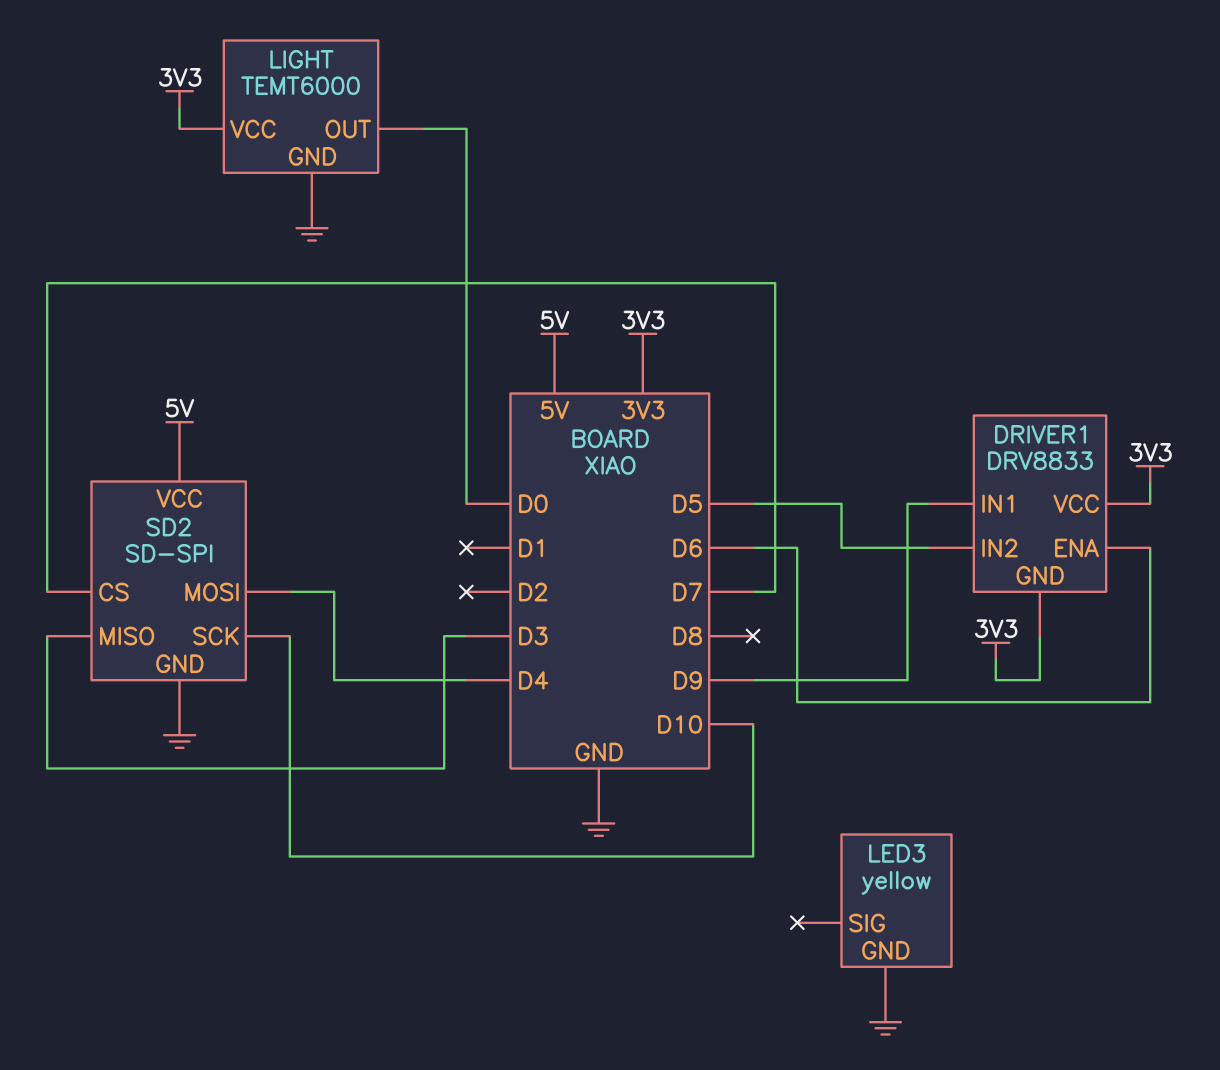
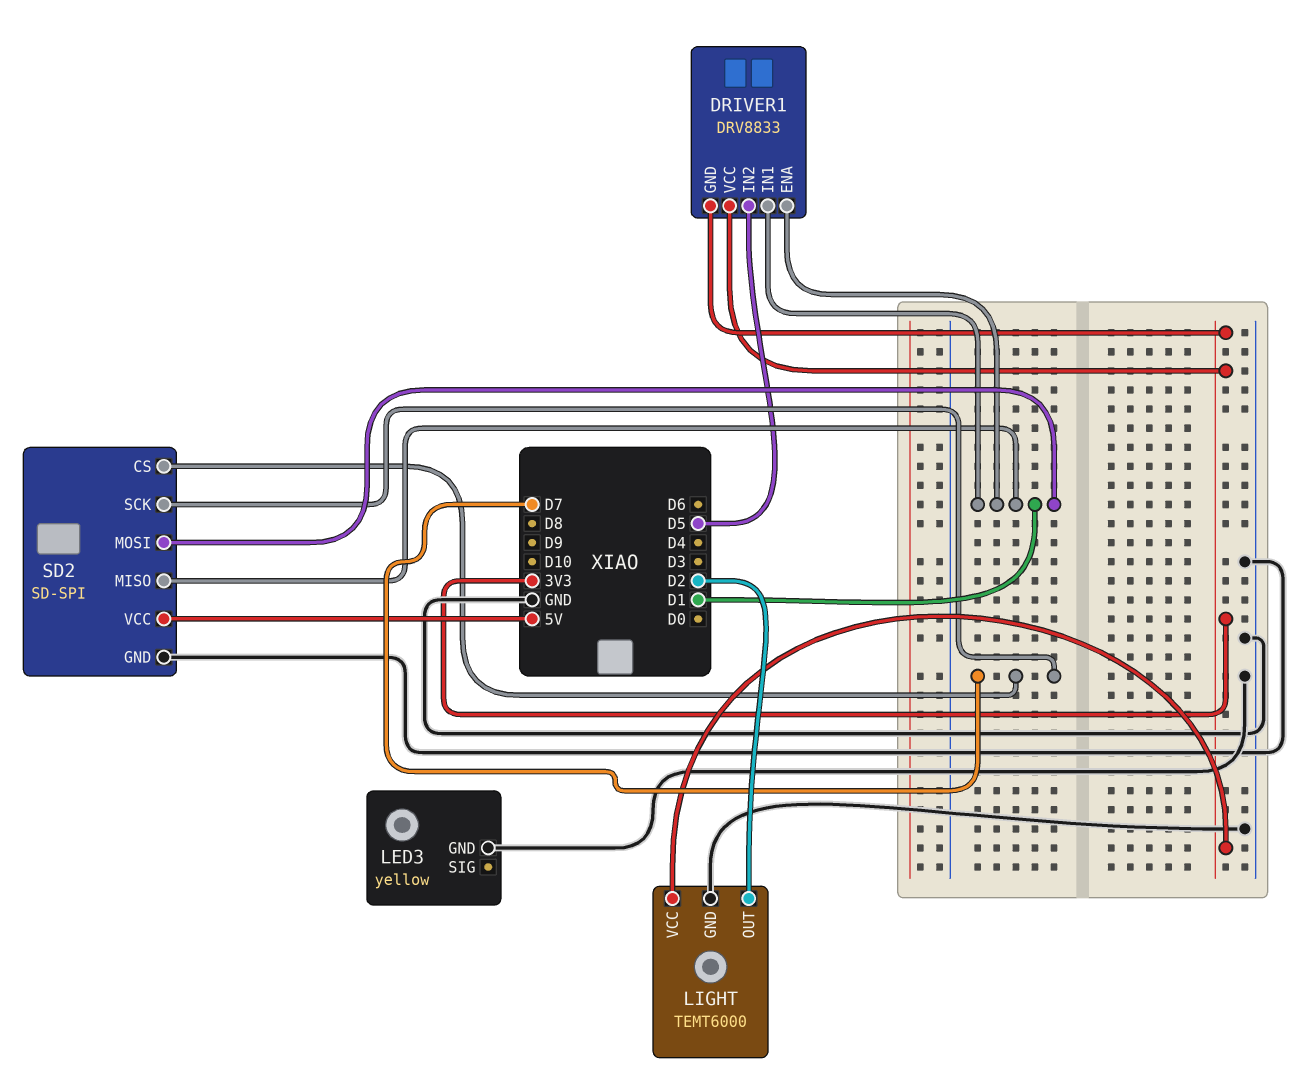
DRIVER1 pin ENA: D6 -> D1
DRIVER1 pin IN1: D9 -> D1
LIGHT pin OUT: D0 -> D2
SD2 pin MISO: D3 -> D1
SD2 pin MOSI: D4 -> D1
SD2 pin SCK: D10 -> D7

